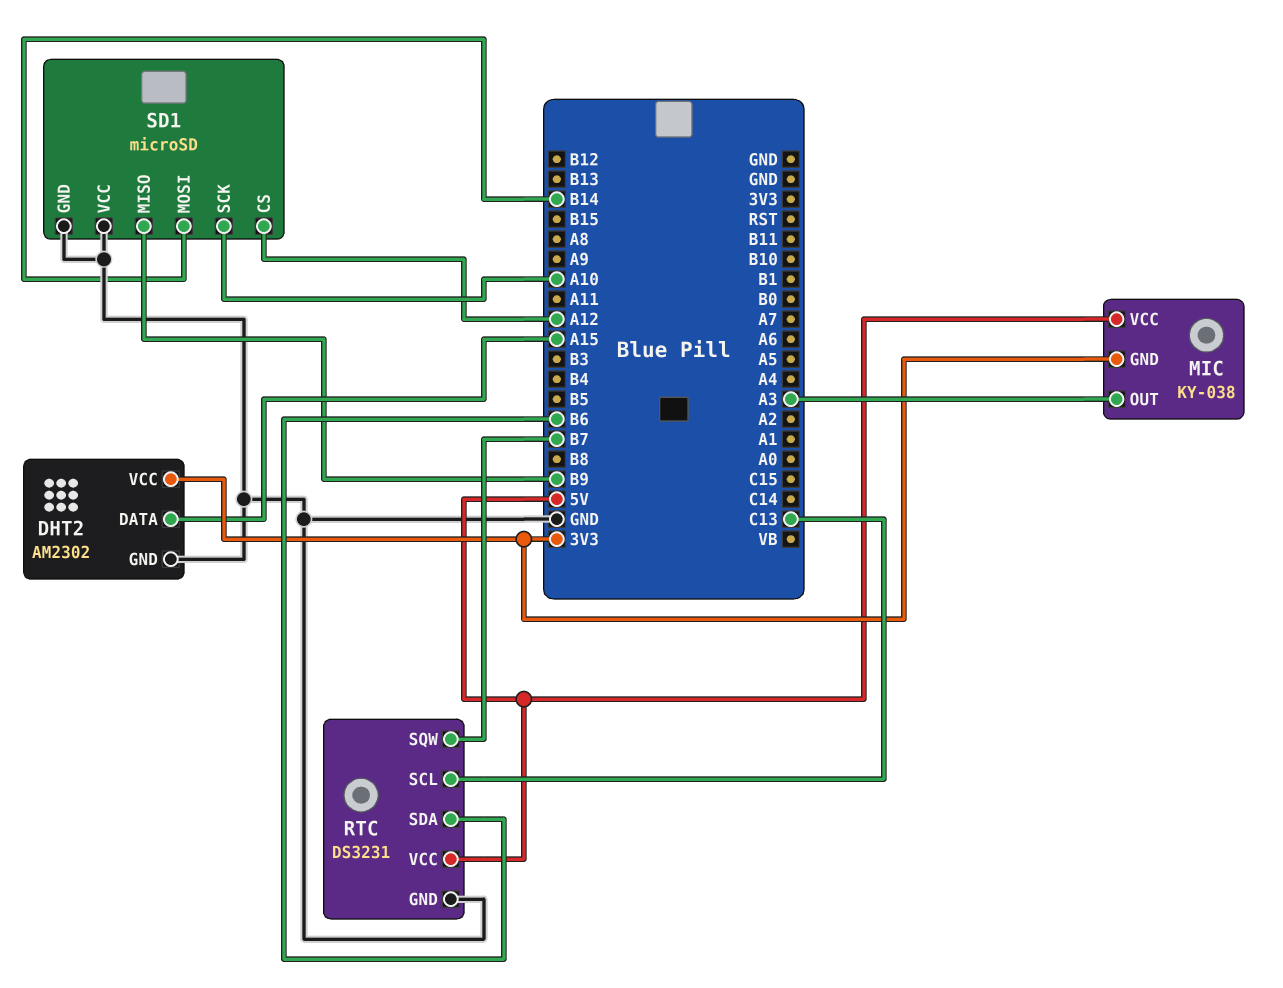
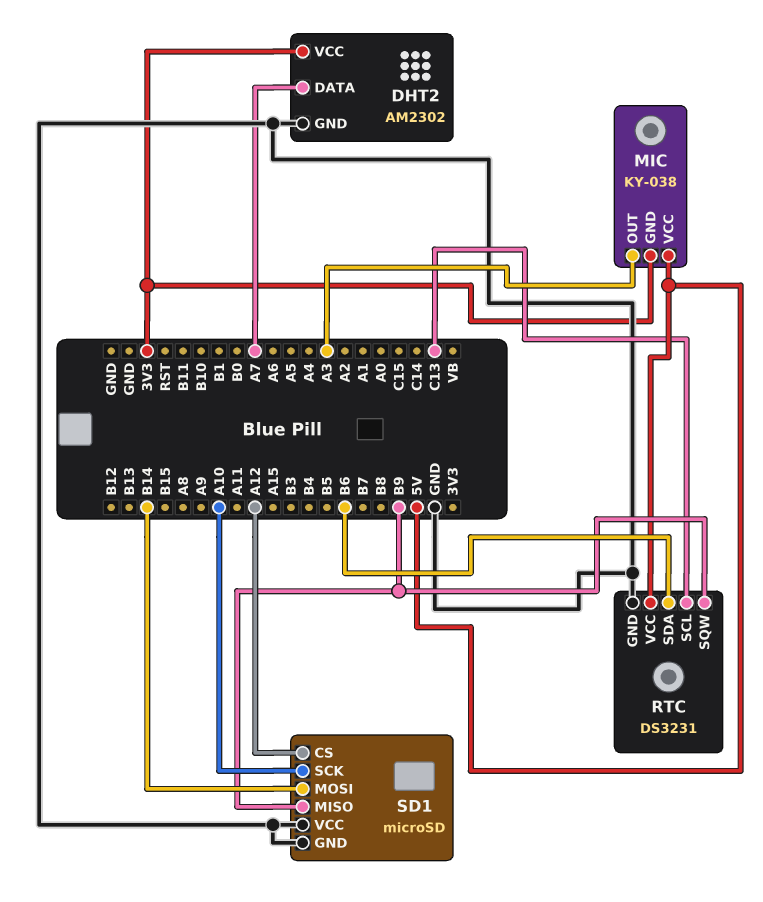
DHT2 pin DATA: A15 -> A7
RTC pin SQW: B7 -> B9

